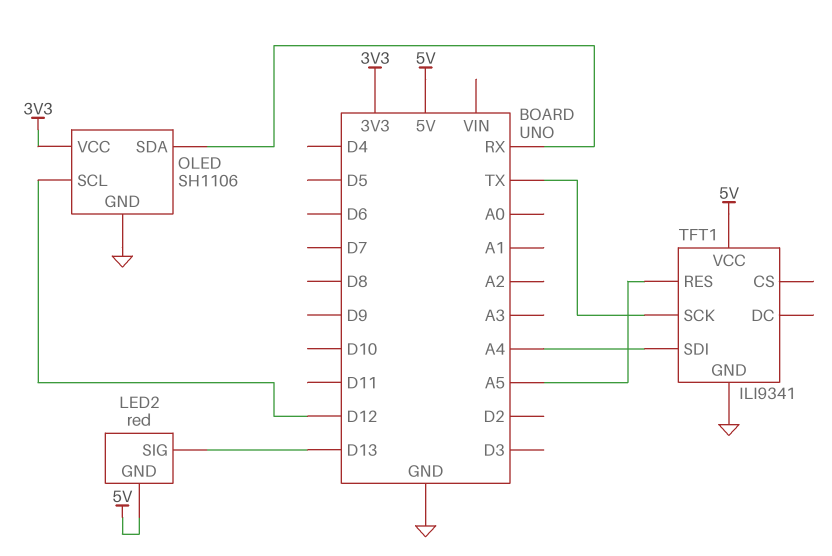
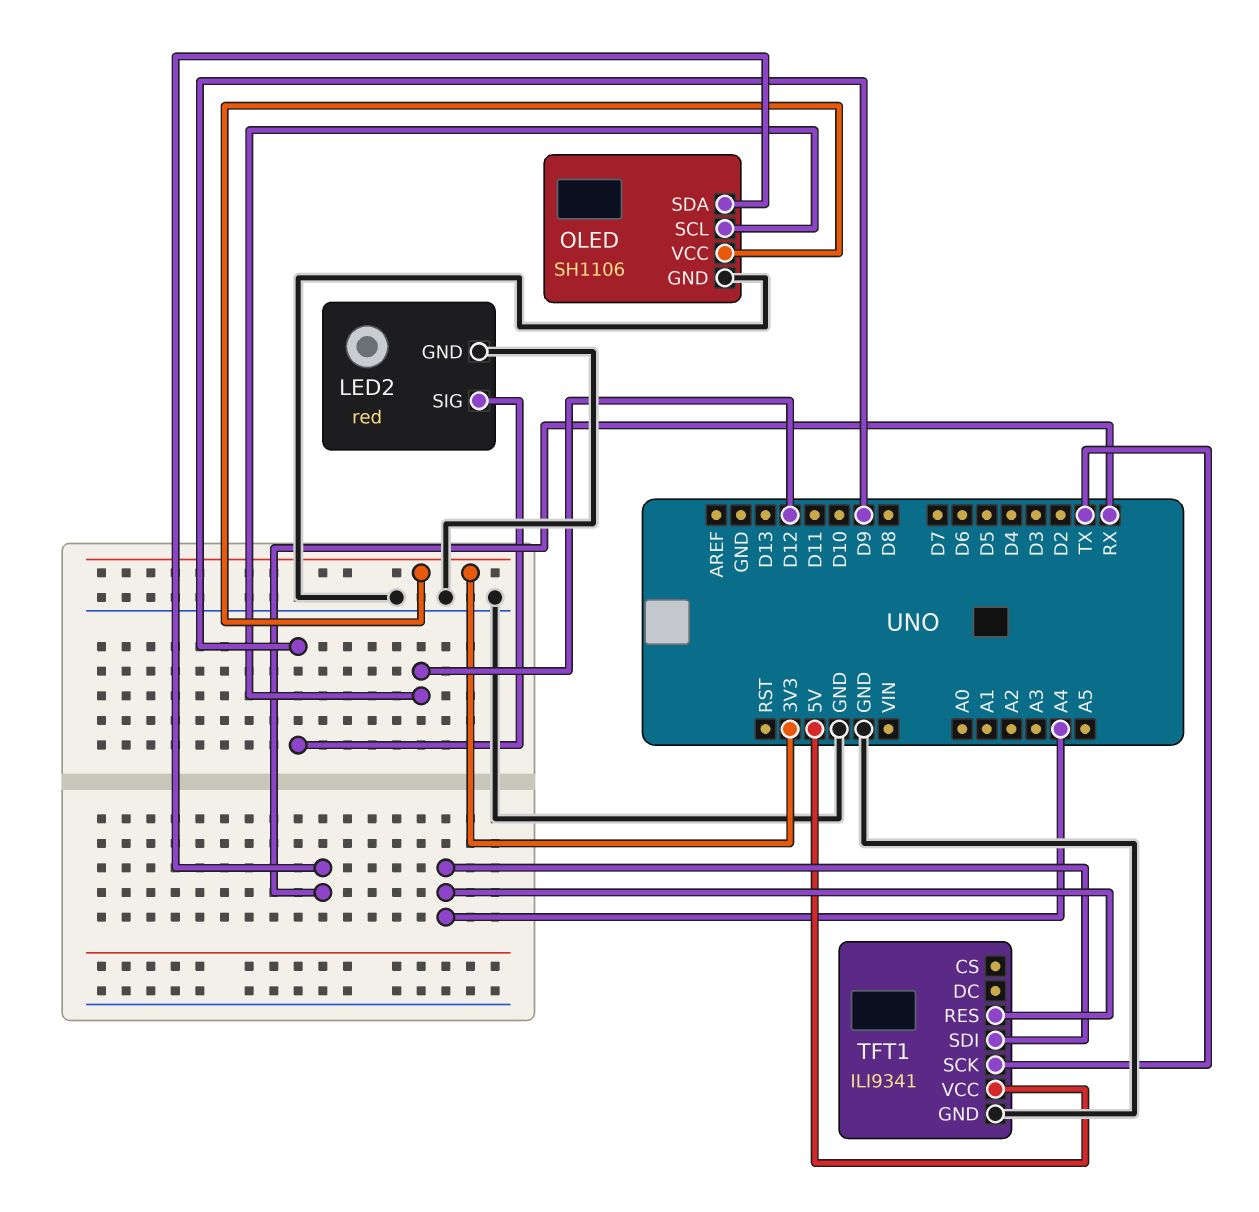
LED2 pin GND: 5V -> GND
LED2 pin SIG: D13 -> D9
TFT1 pin RES: A5 -> A4

